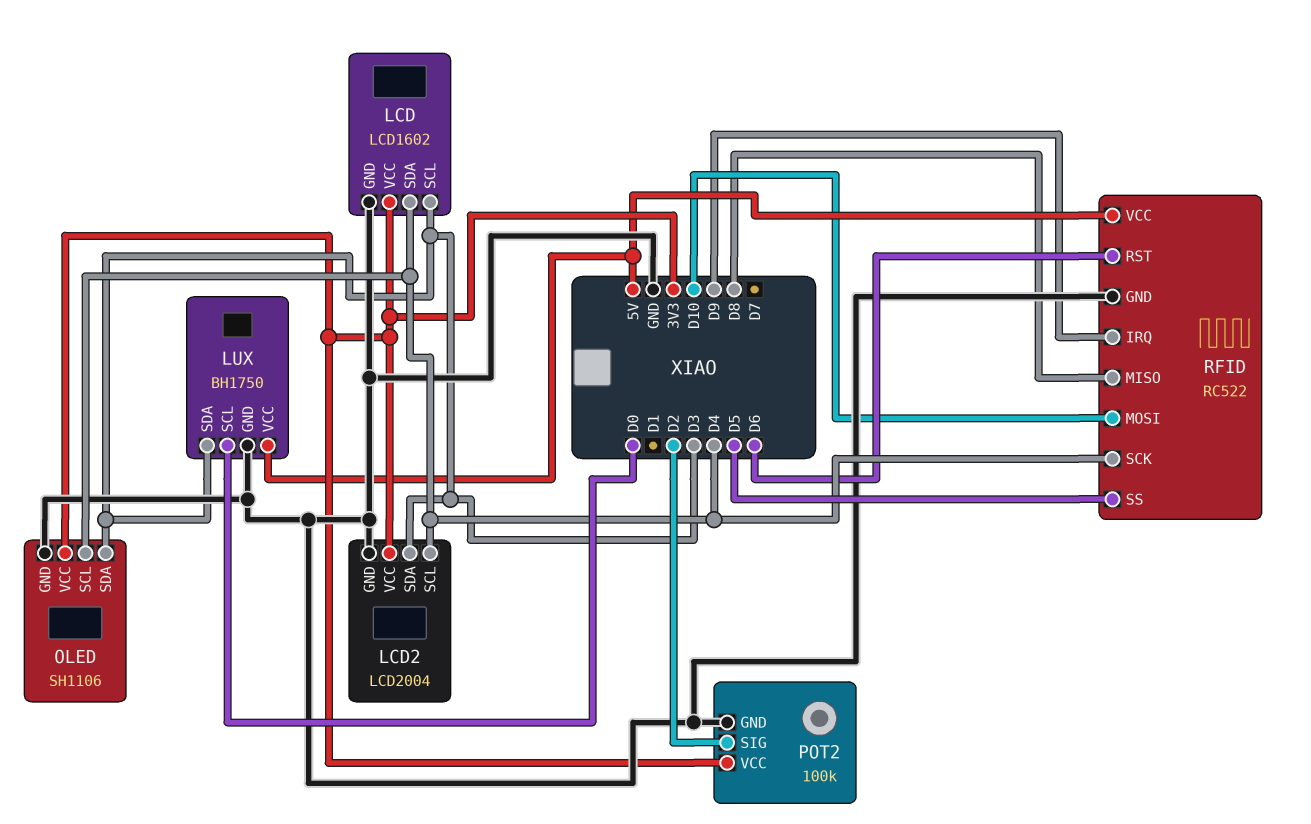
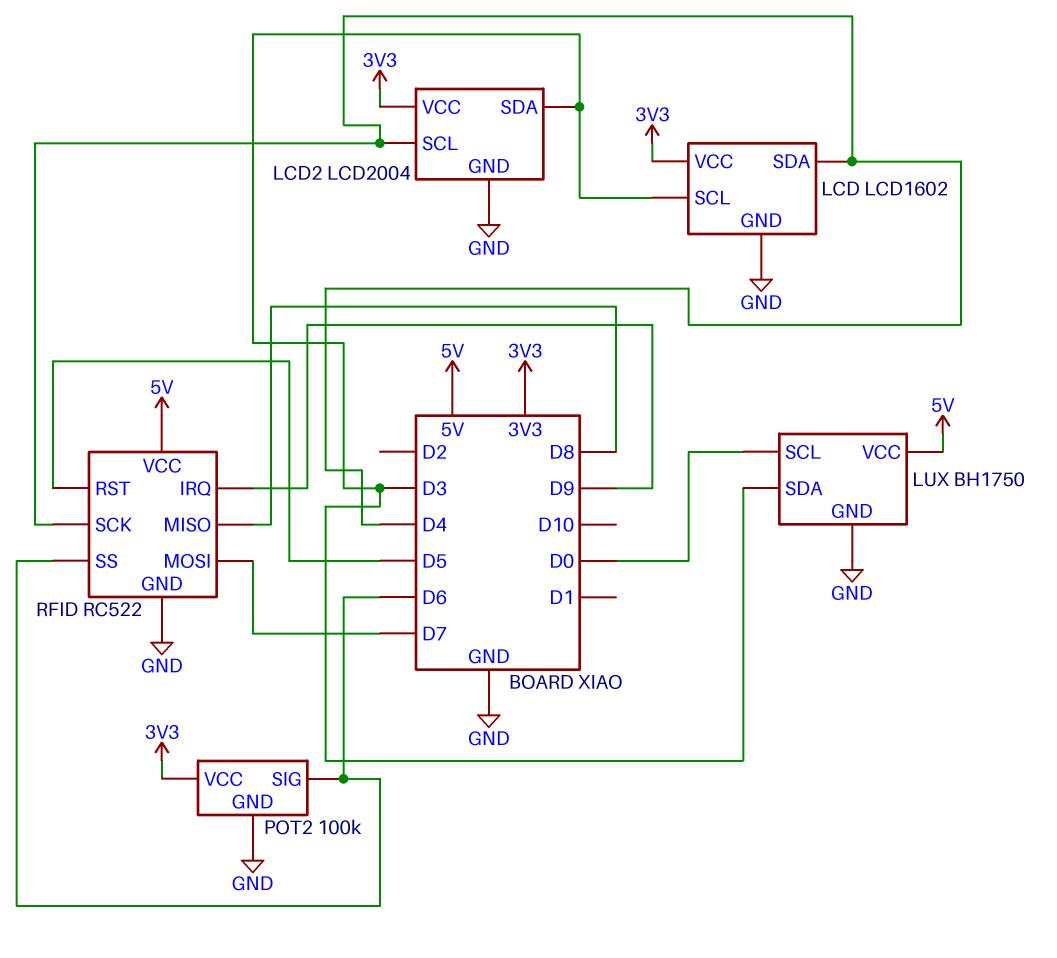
OLED: SH1106 -> none
OLED pin GND: GND -> none
OLED pin SCL: D4 -> none
OLED pin SDA: D3 -> none
OLED pin VCC: 3V3 -> none
POT2 pin SIG: D2 -> D6
RFID pin MOSI: D10 -> D7
RFID pin RST: D6 -> D5
RFID pin SS: D5 -> D6

